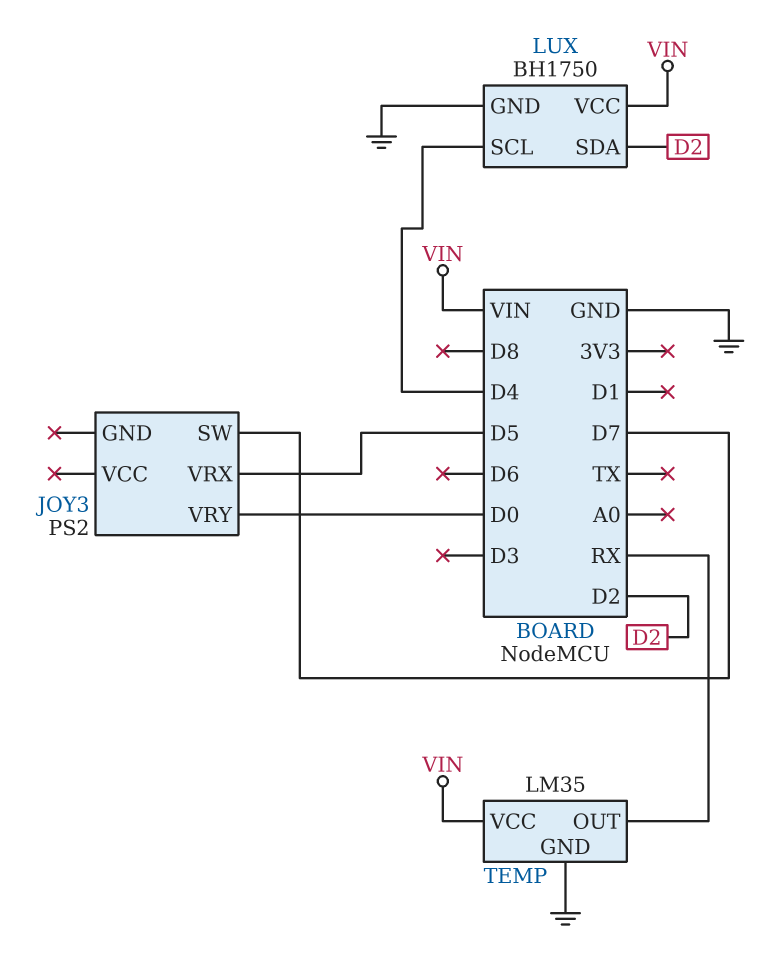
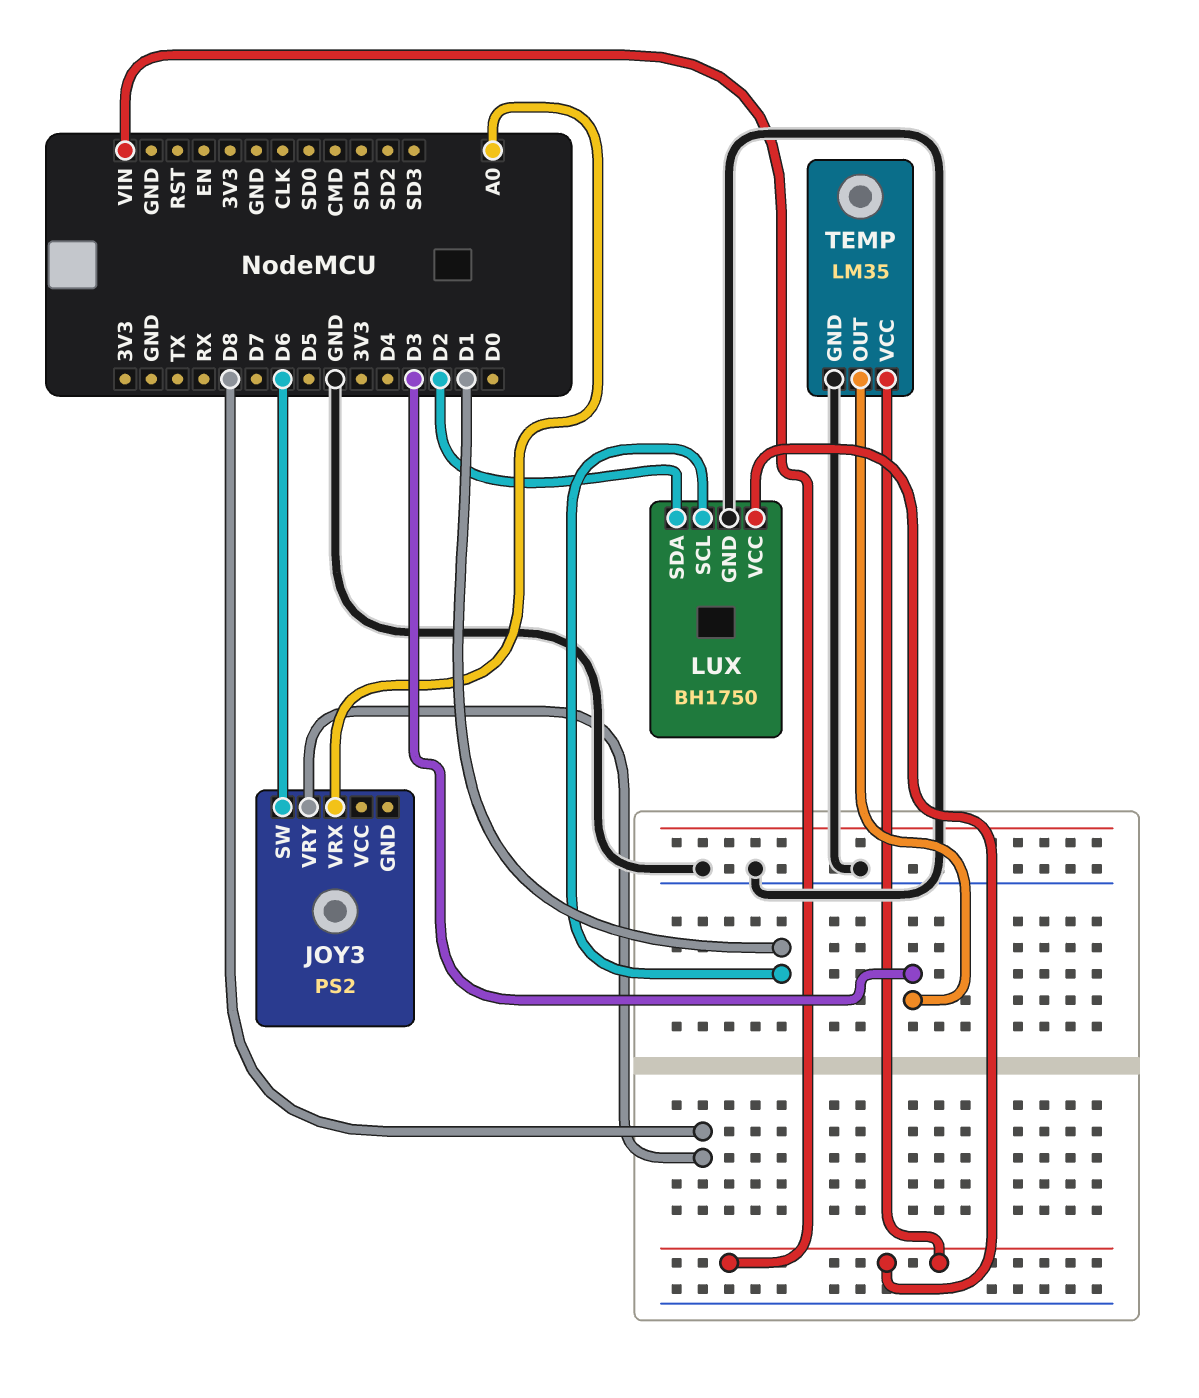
JOY3 pin SW: D7 -> D6
JOY3 pin VRX: D5 -> A0
JOY3 pin VRY: D0 -> D8
LUX pin SCL: D4 -> D1
TEMP pin OUT: RX -> D3

